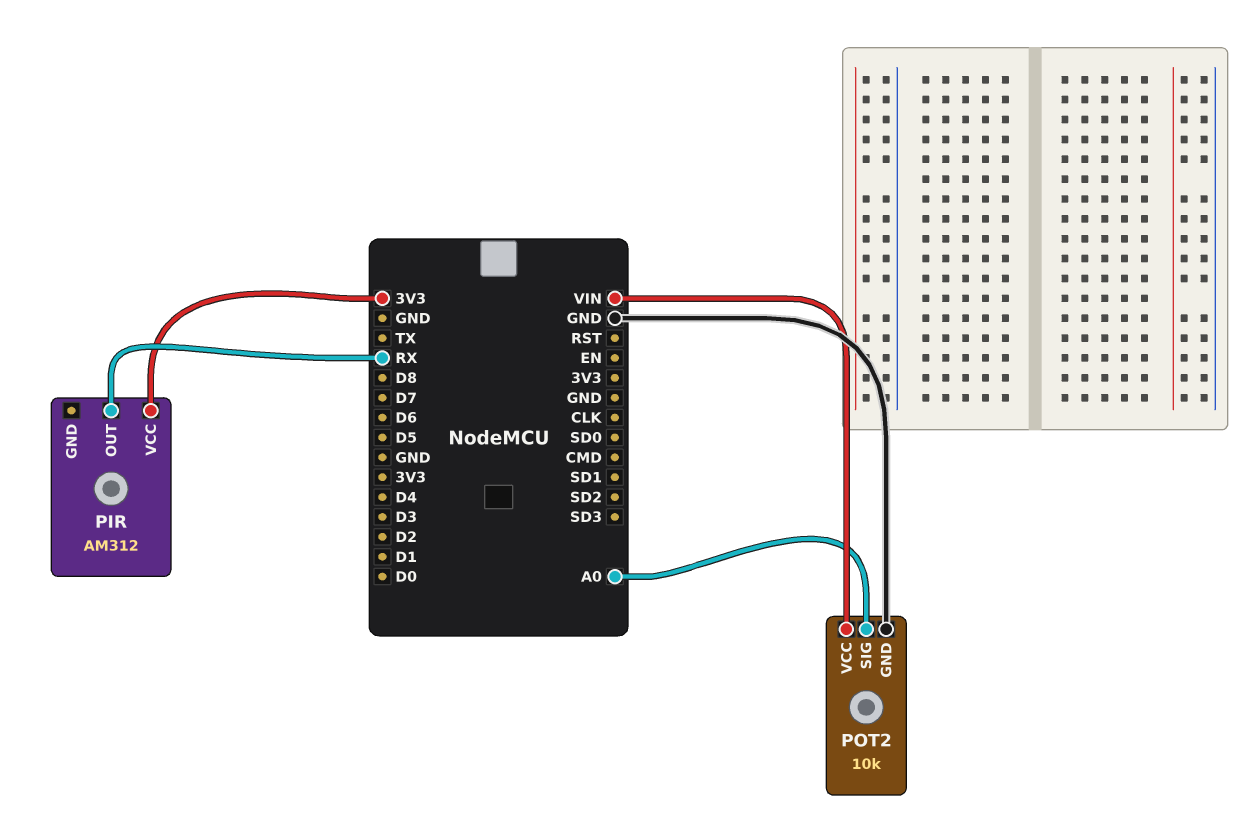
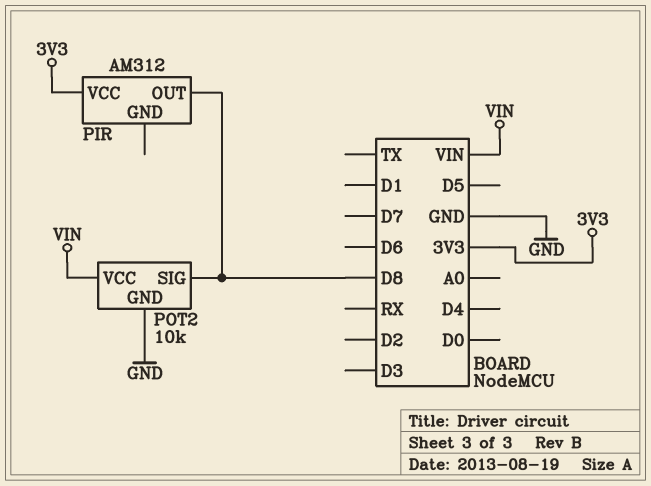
PIR pin OUT: RX -> D8
POT2 pin SIG: A0 -> D8

